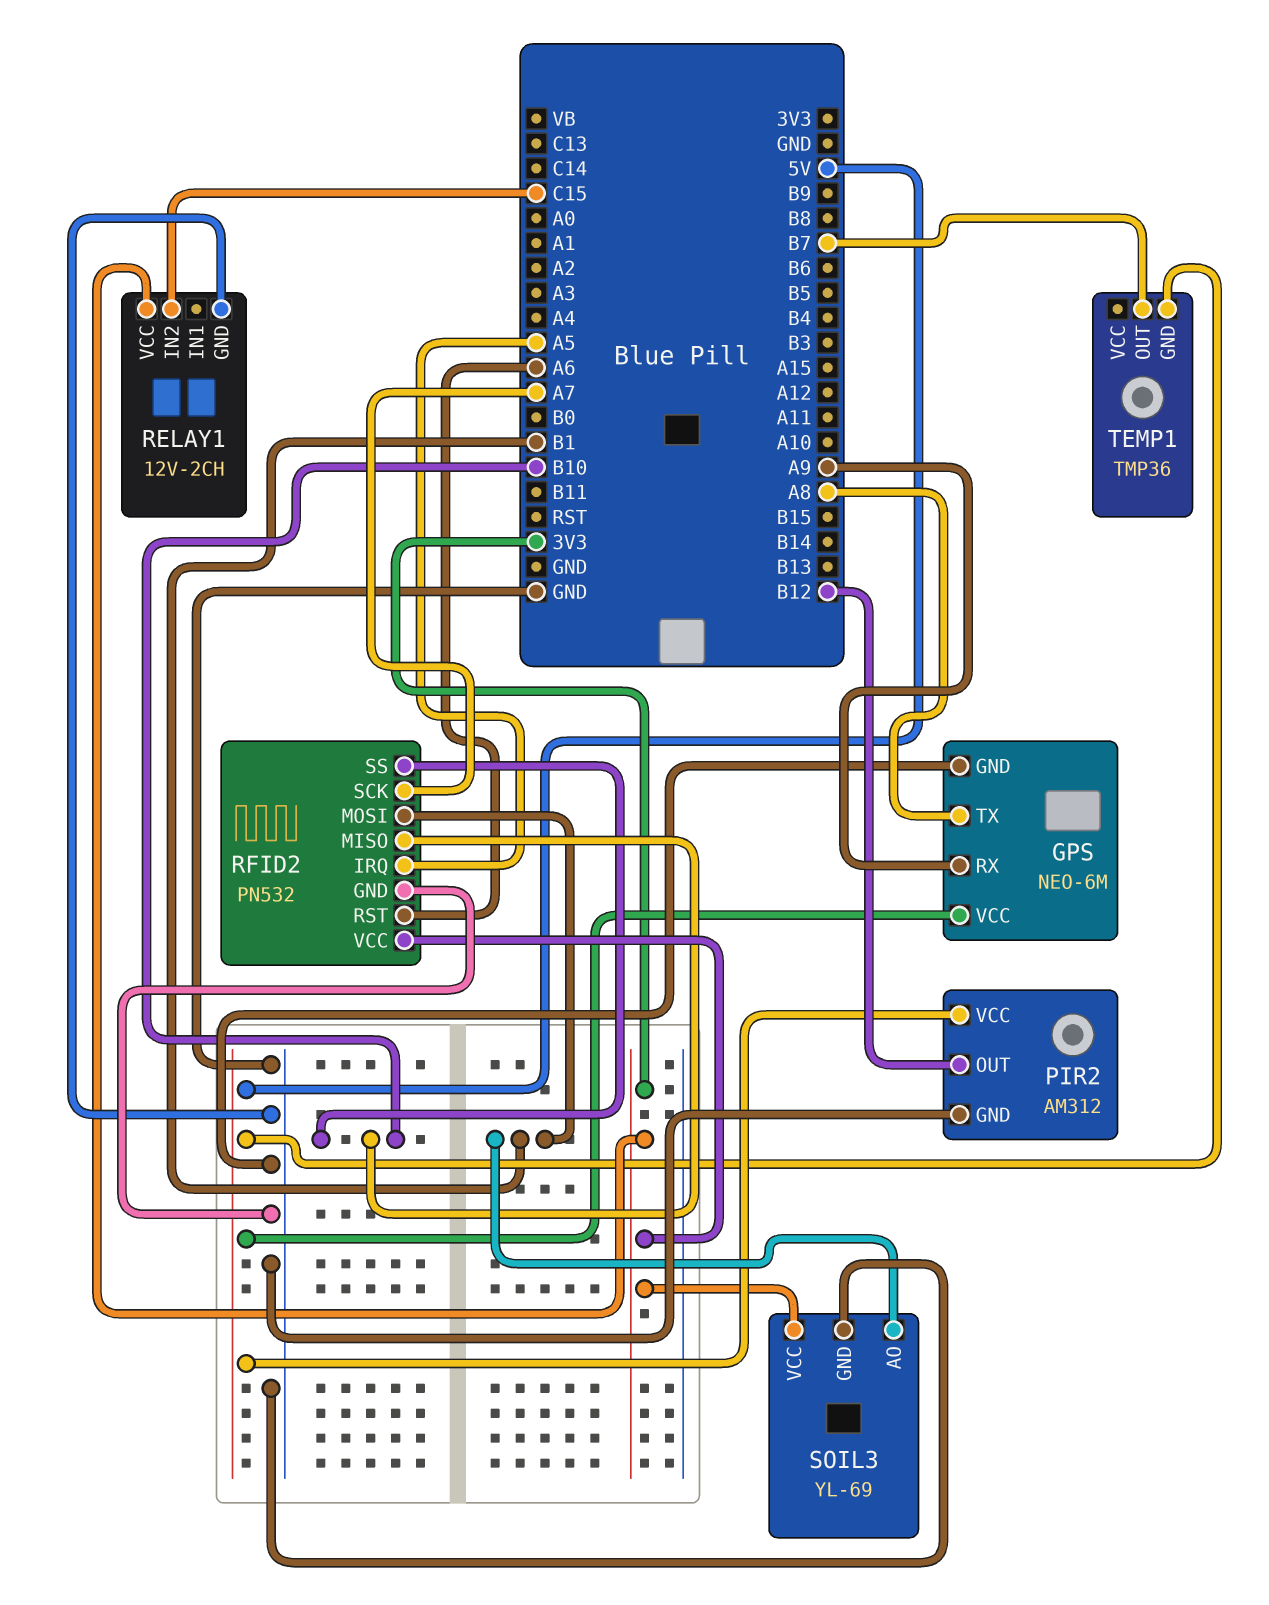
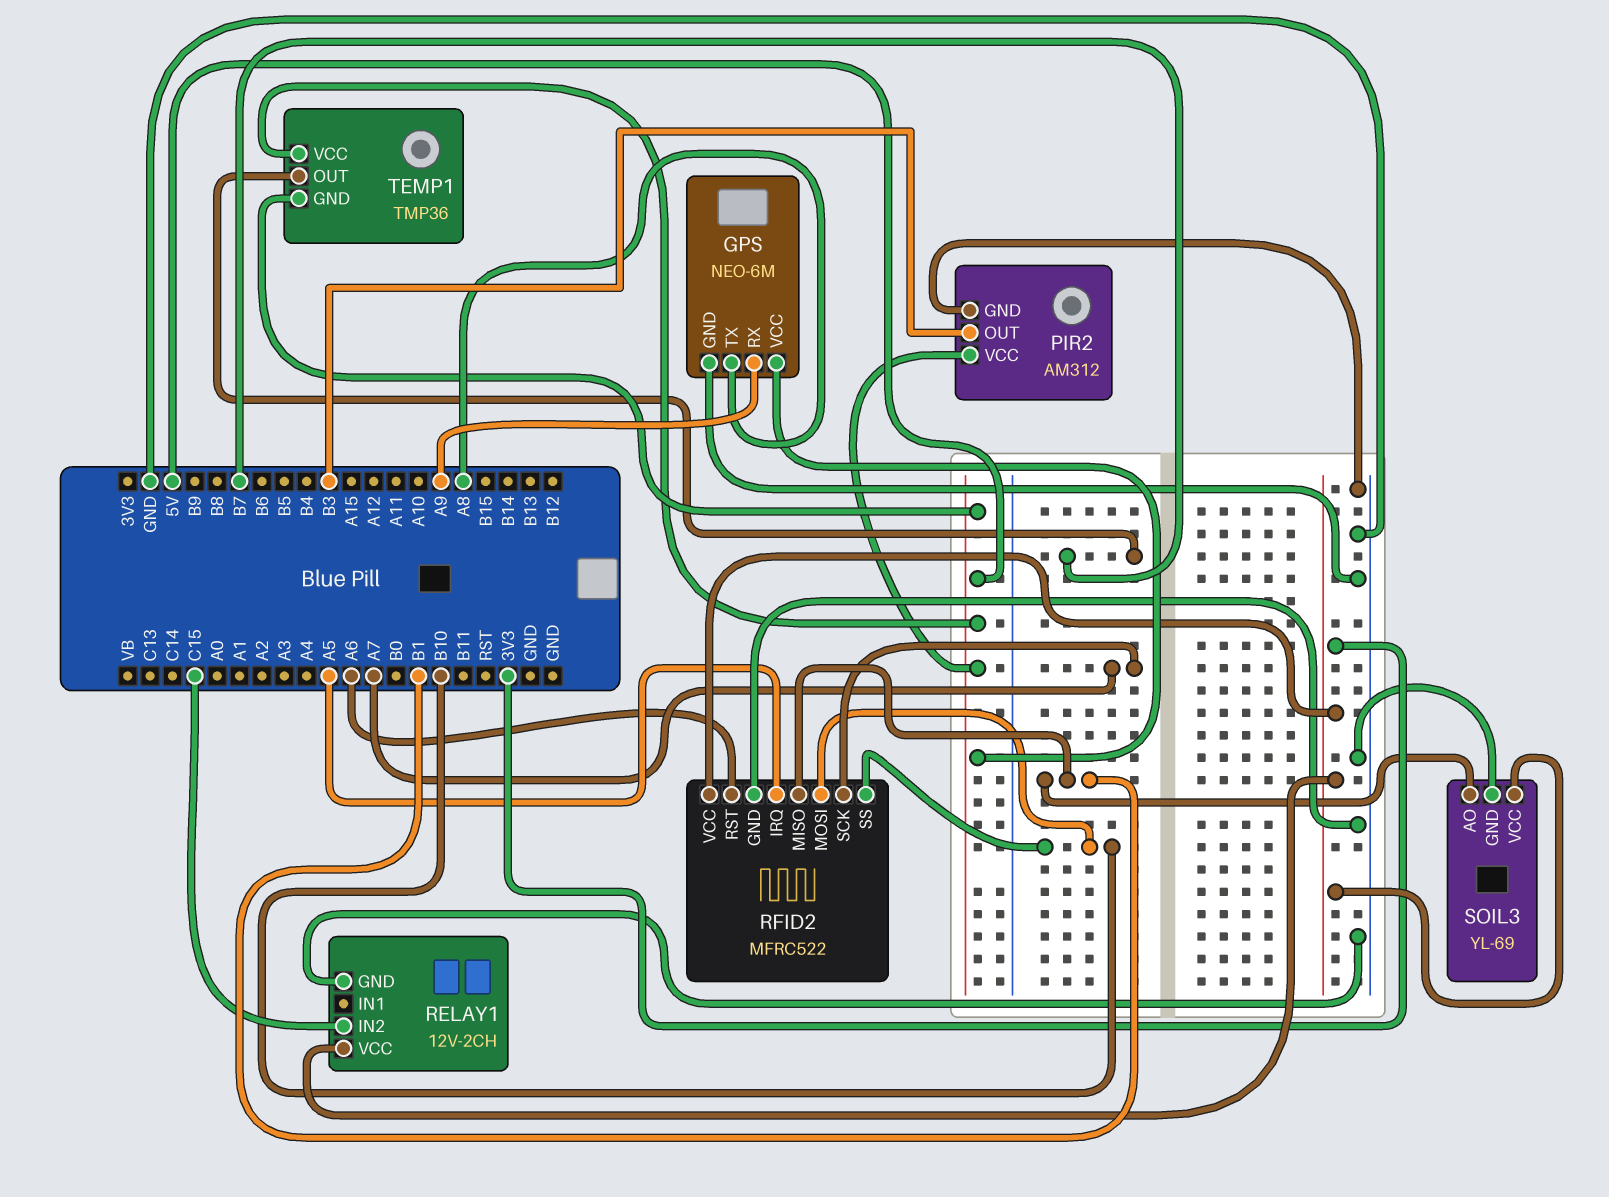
PIR2 pin OUT: B12 -> B3
RFID2: PN532 -> MFRC522
RFID2 pin MISO: B10 -> B1
RFID2 pin MOSI: B1 -> B10
TEMP1 pin VCC: none -> 5V

